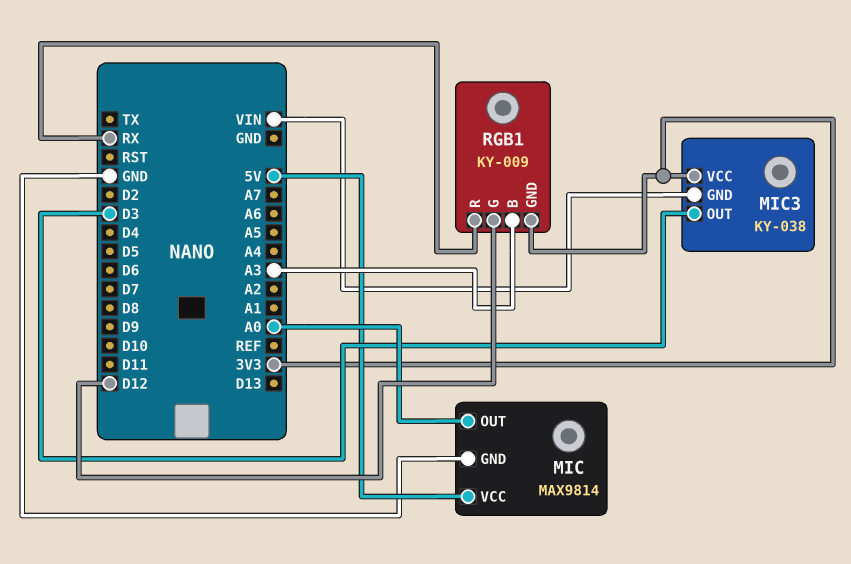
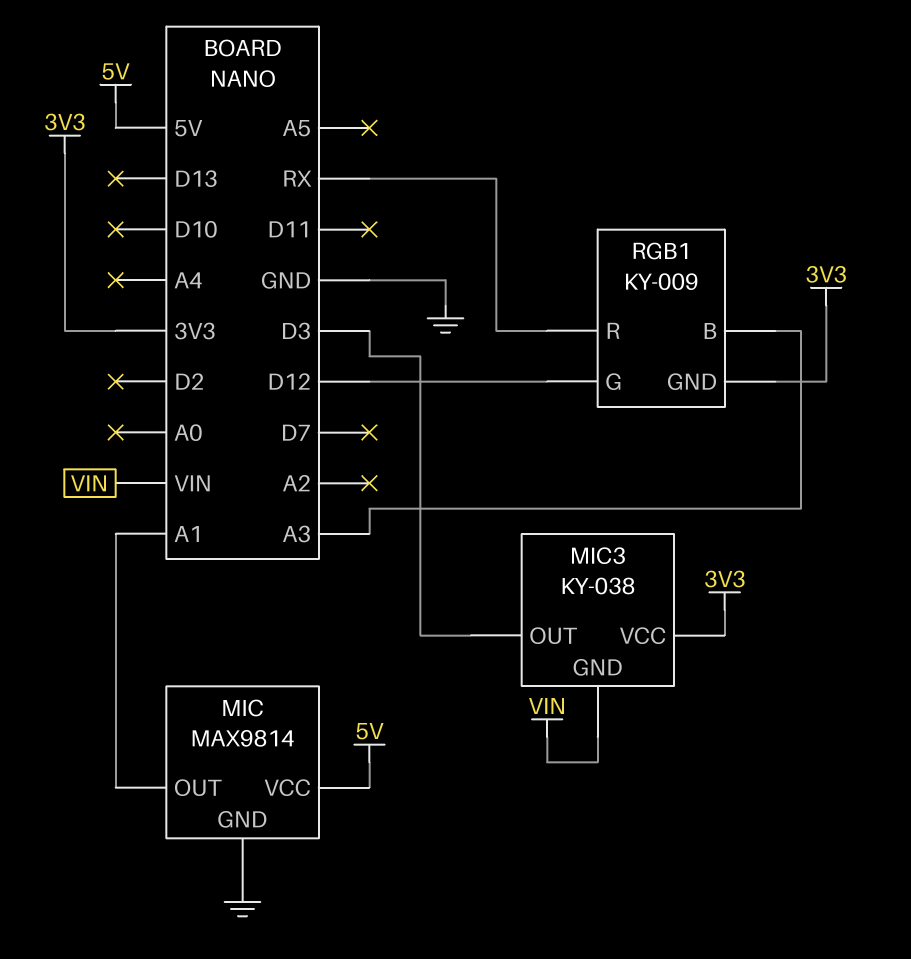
MIC pin OUT: A0 -> A1

